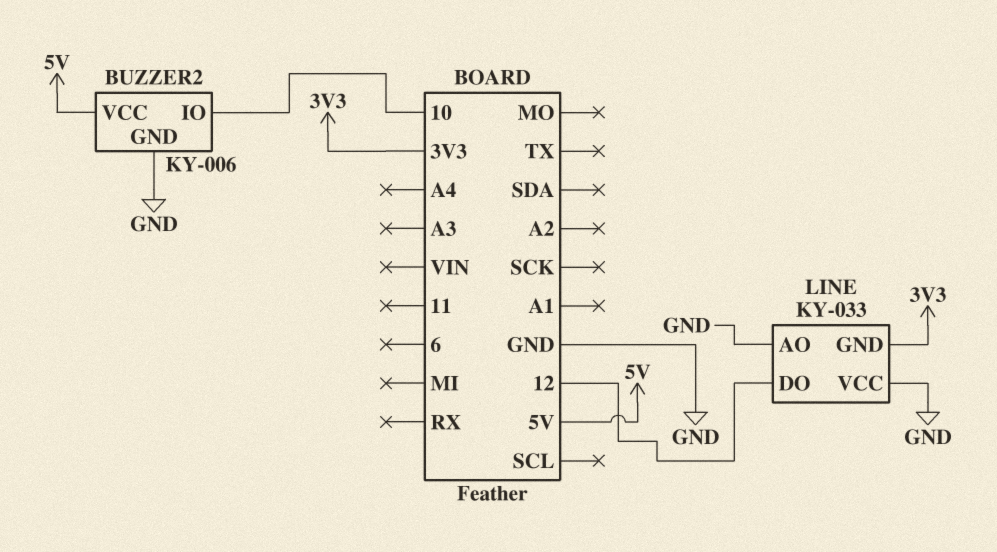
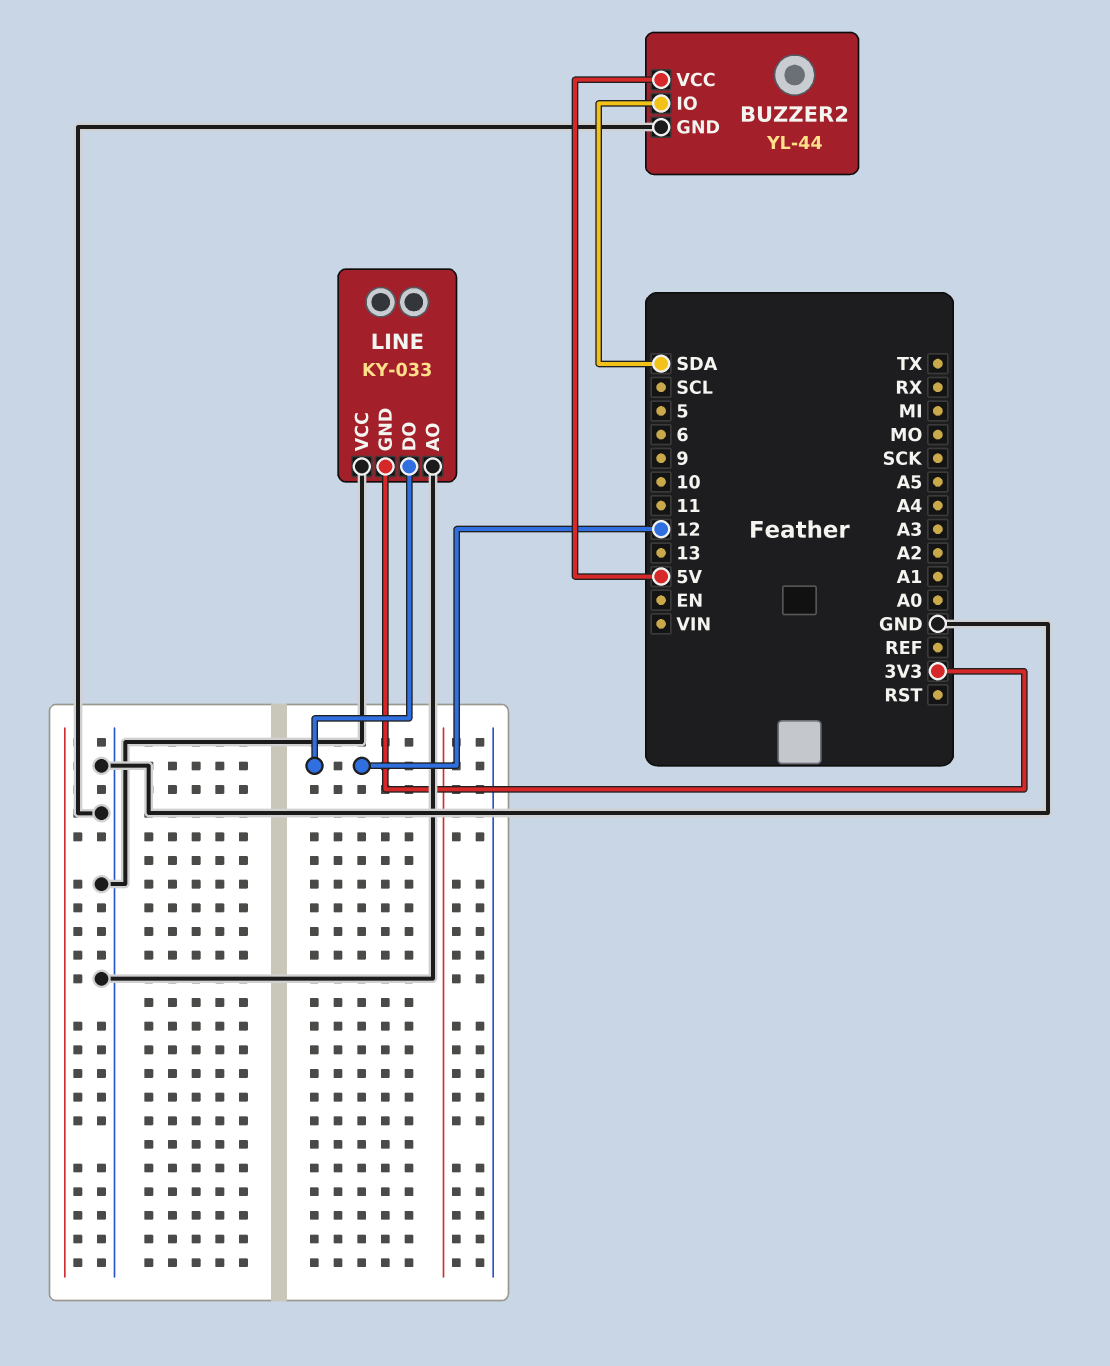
BUZZER2: KY-006 -> YL-44
BUZZER2 pin IO: 10 -> SDA

